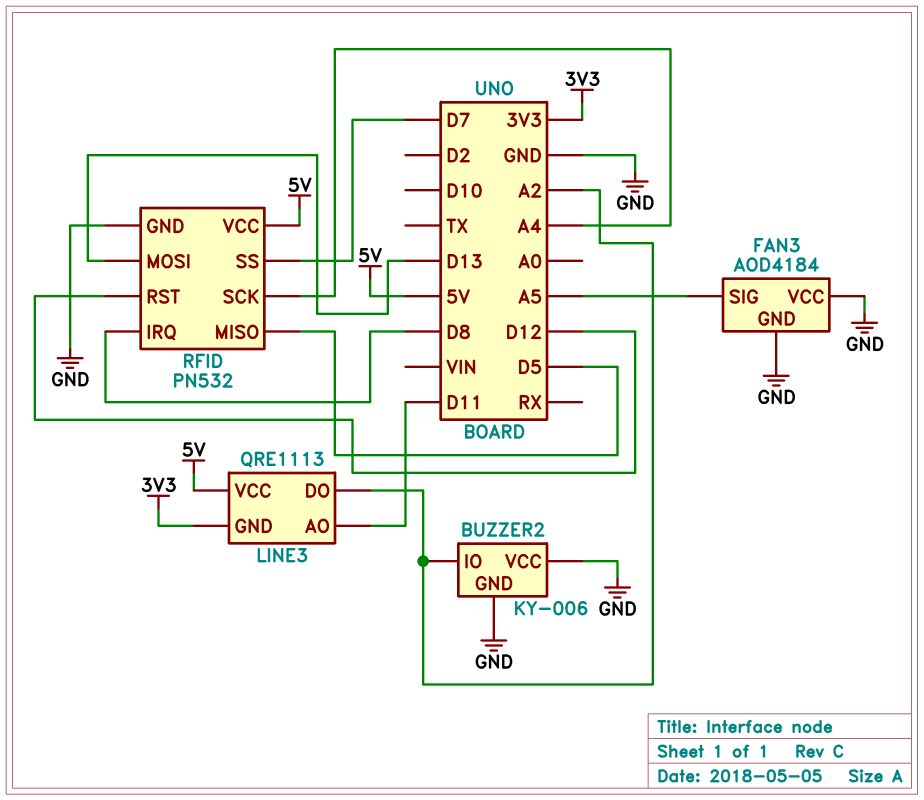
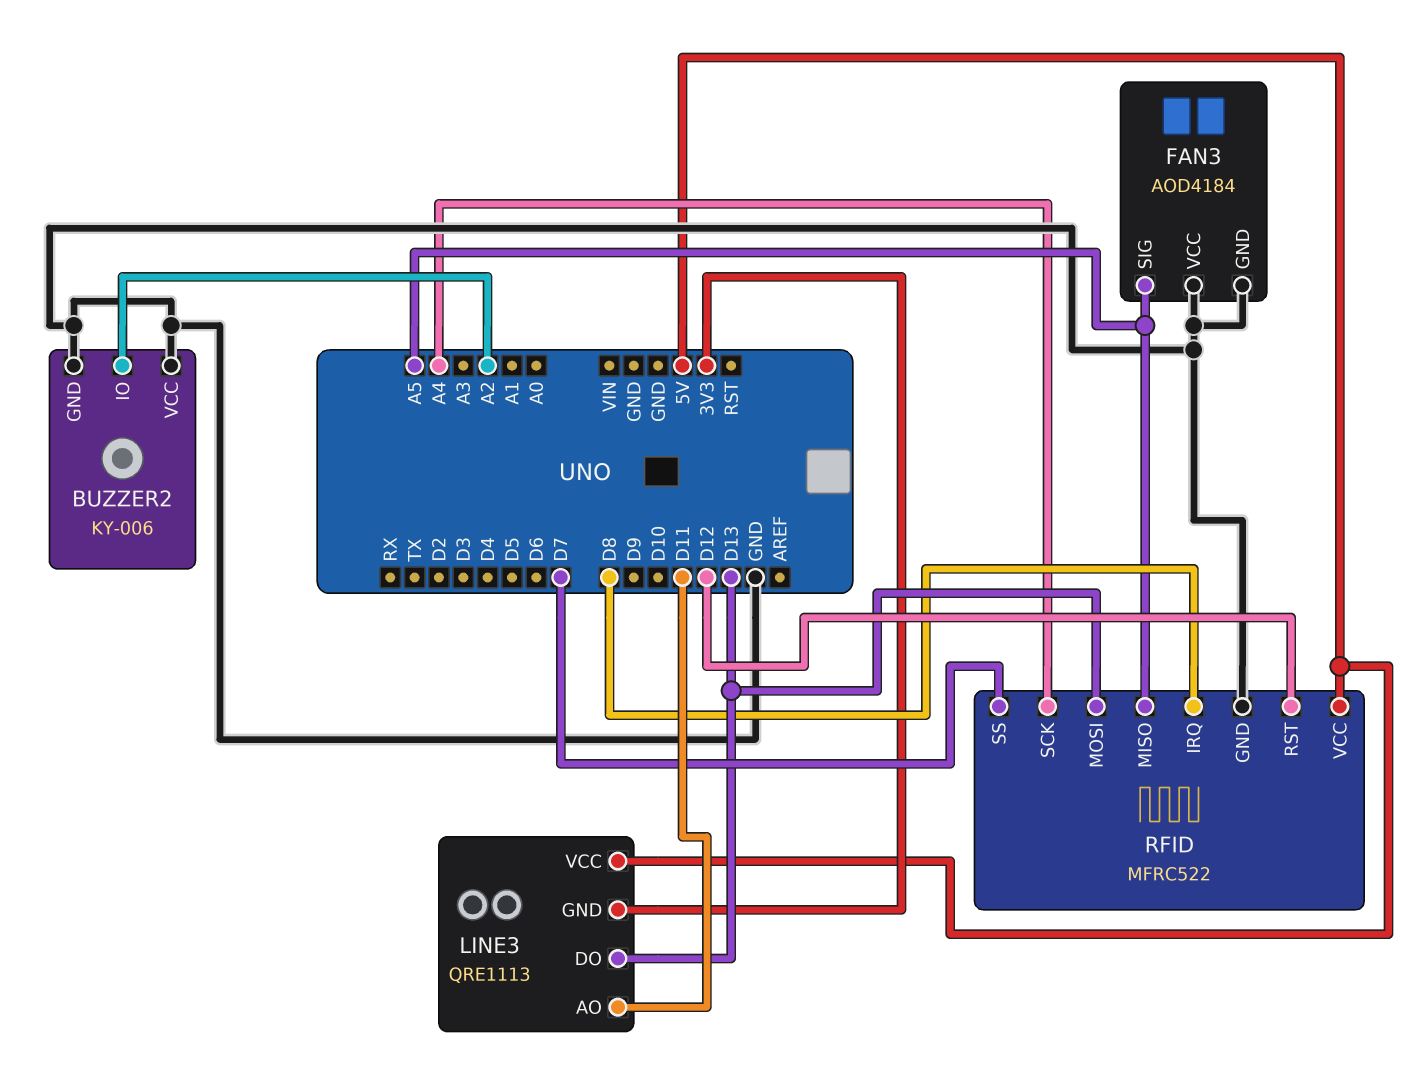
LINE3 pin DO: A2 -> D13
RFID: PN532 -> MFRC522
RFID pin MISO: D5 -> A5

